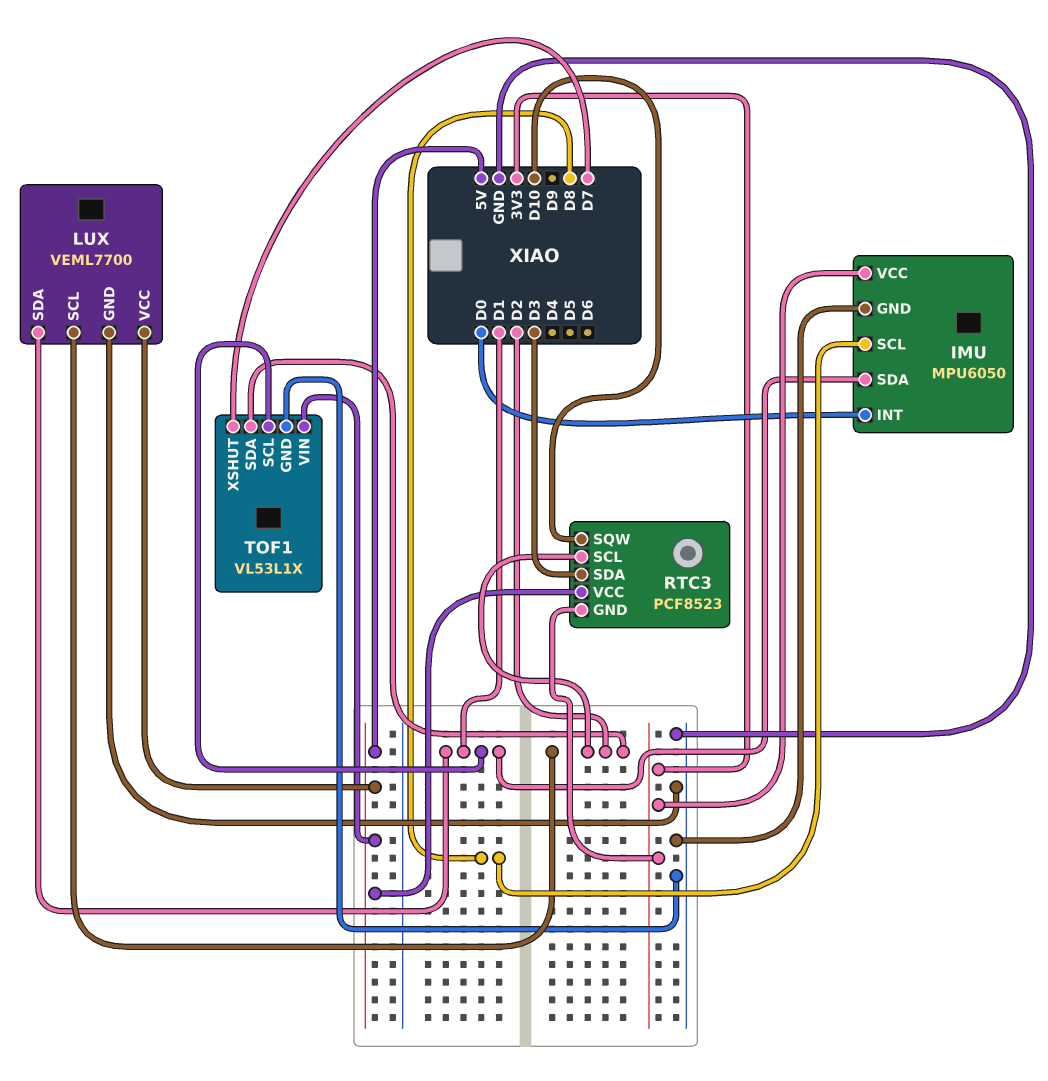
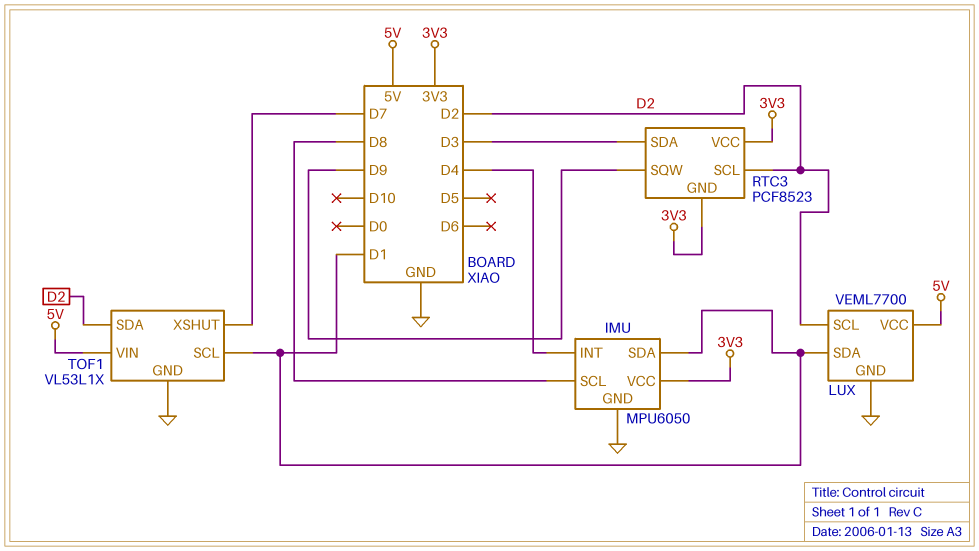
IMU pin INT: D0 -> D4
RTC3 pin SQW: D10 -> D9
RTC3 pin VCC: 5V -> 3V3

